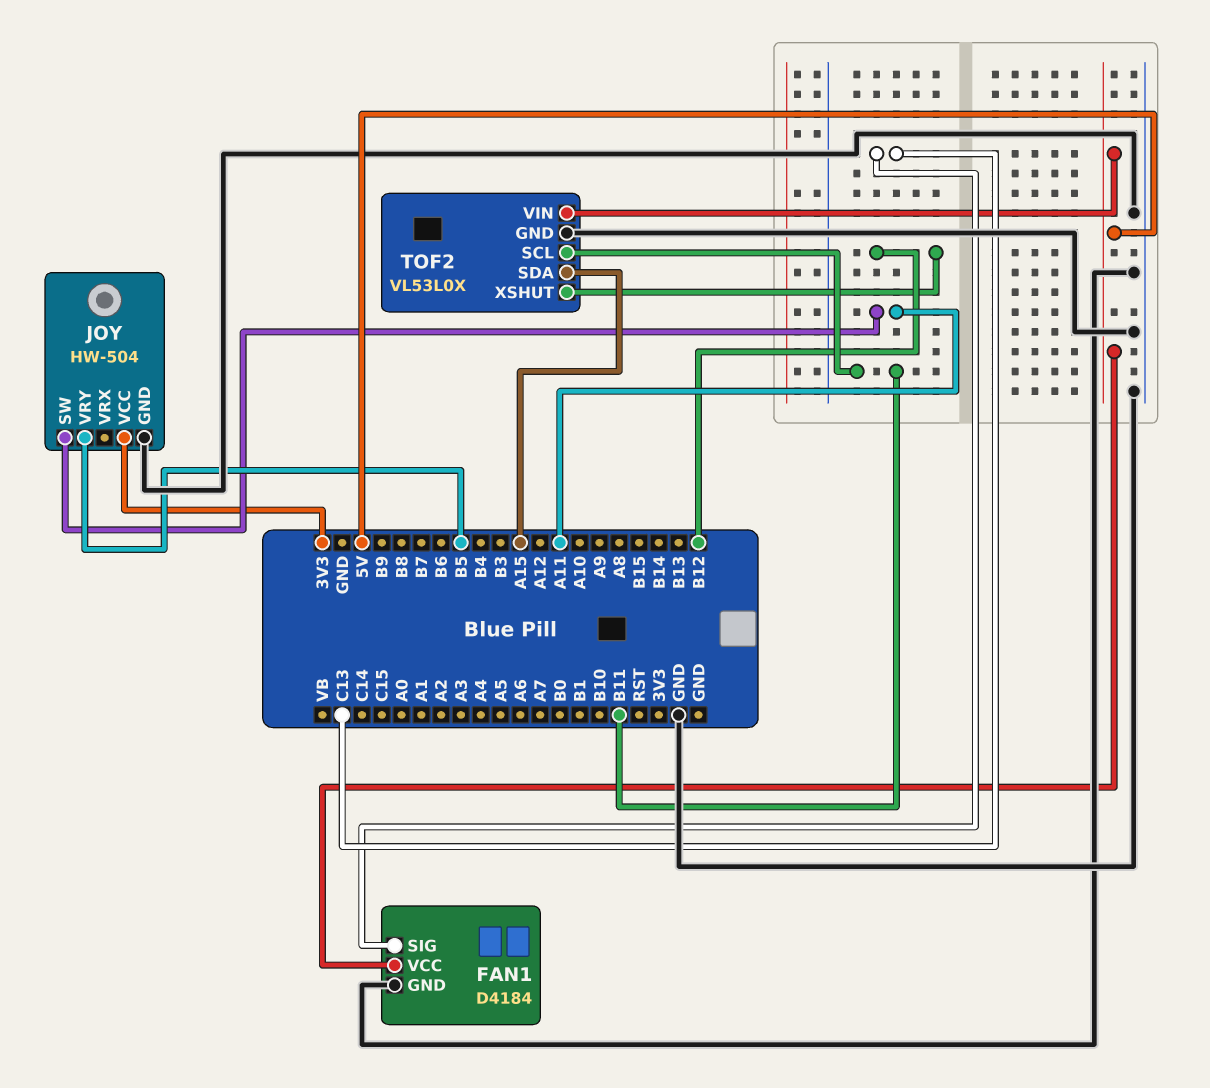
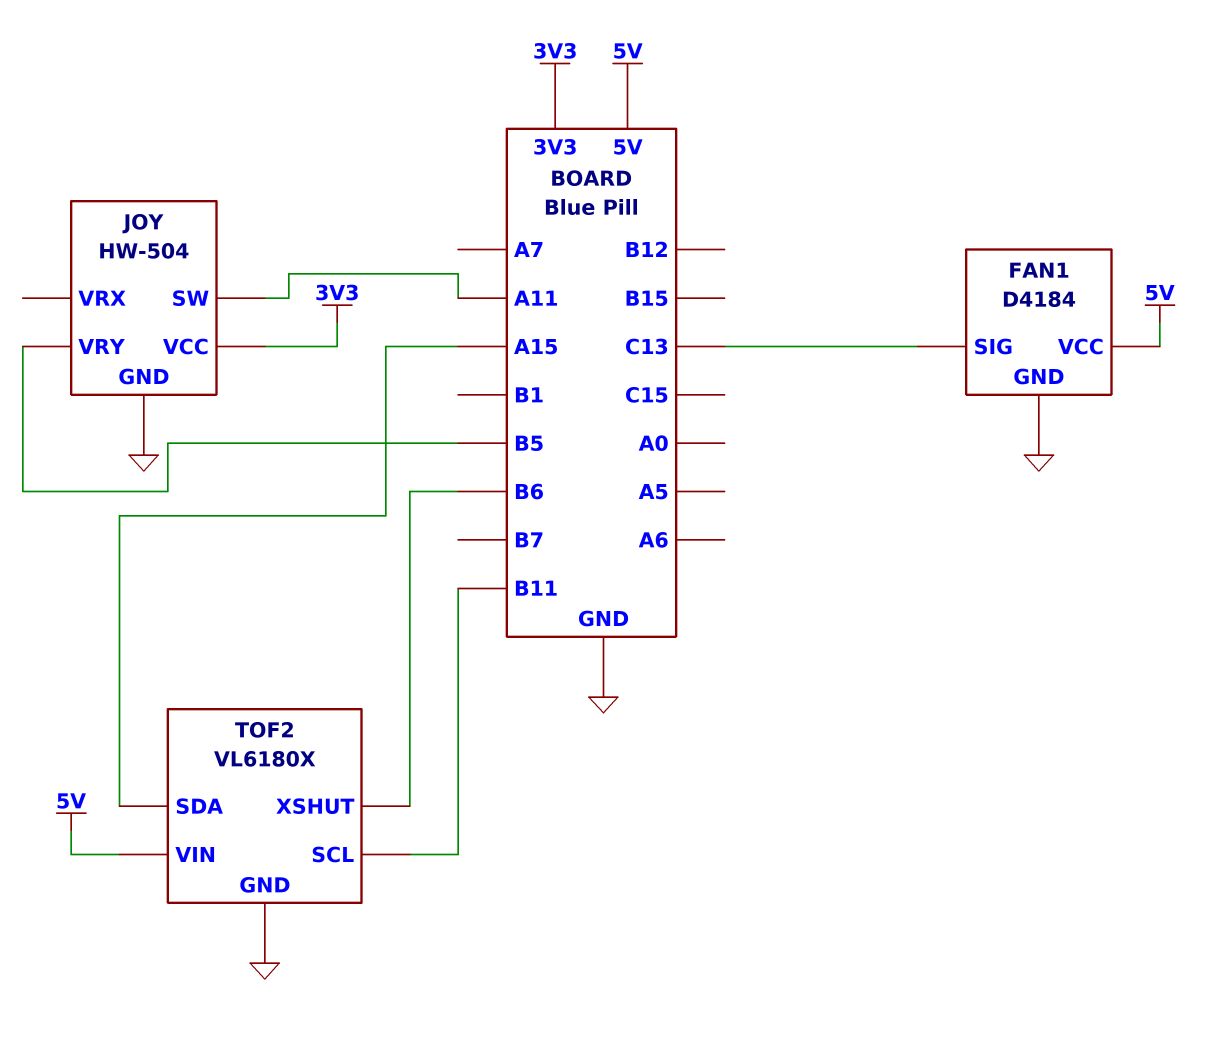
TOF2: VL53L0X -> VL6180X
TOF2 pin XSHUT: B12 -> B6

